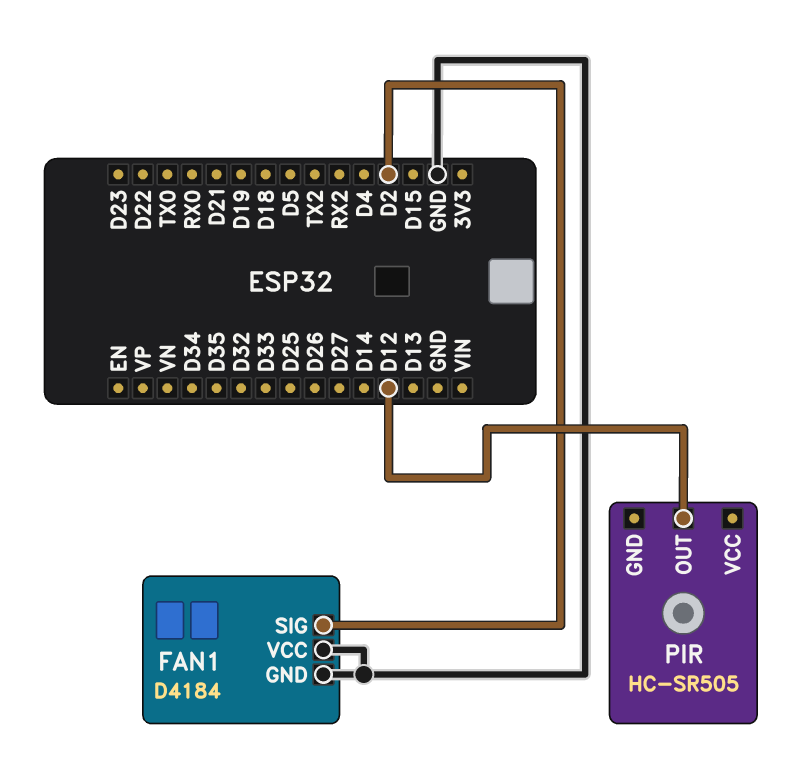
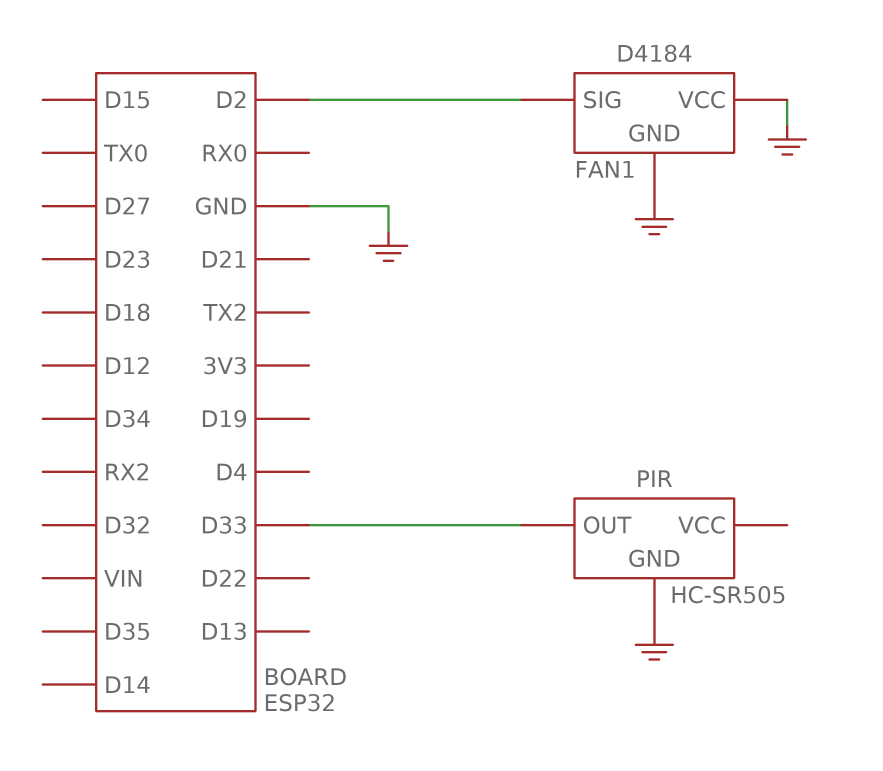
PIR pin GND: none -> GND
PIR pin OUT: D12 -> D33

